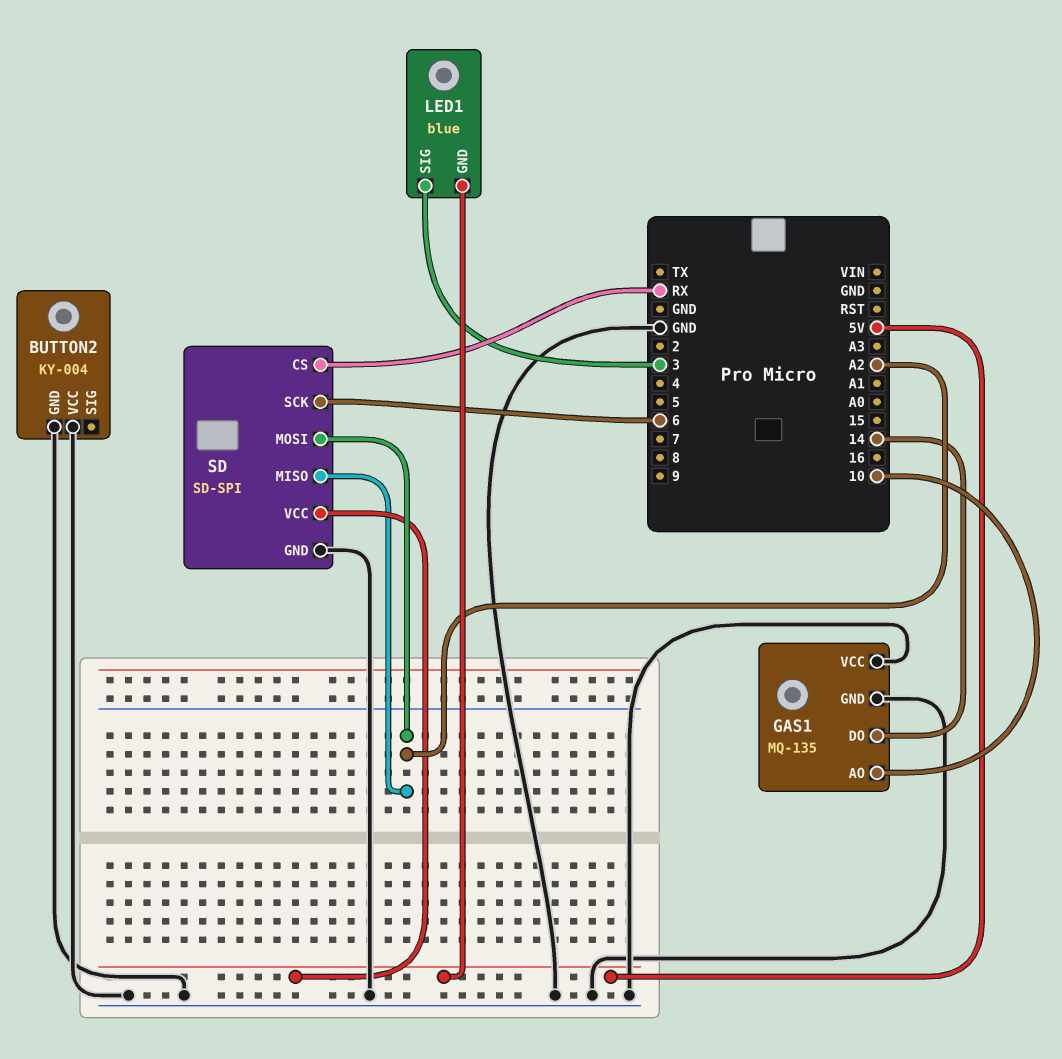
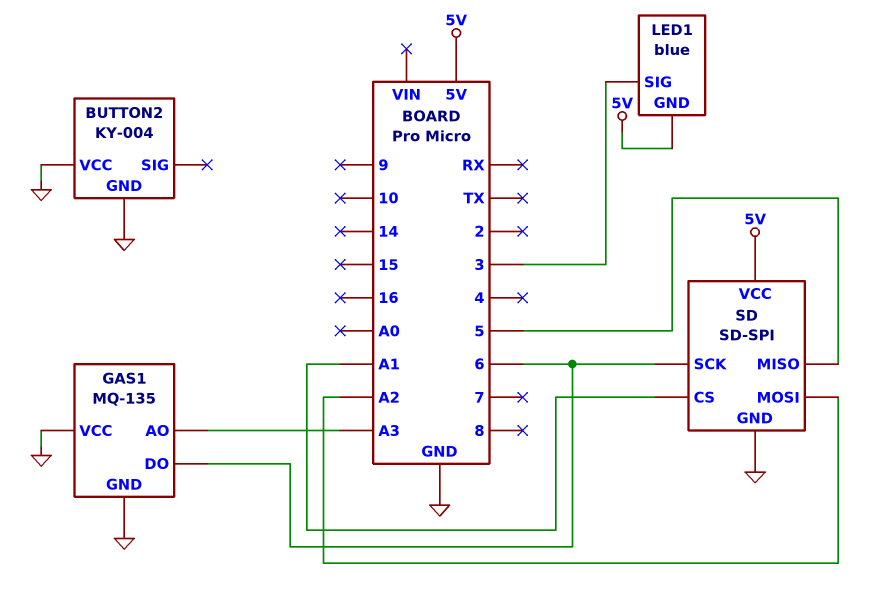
GAS1 pin AO: 10 -> A3
GAS1 pin DO: 14 -> 6
SD pin CS: RX -> A1
SD pin MISO: A2 -> 5

